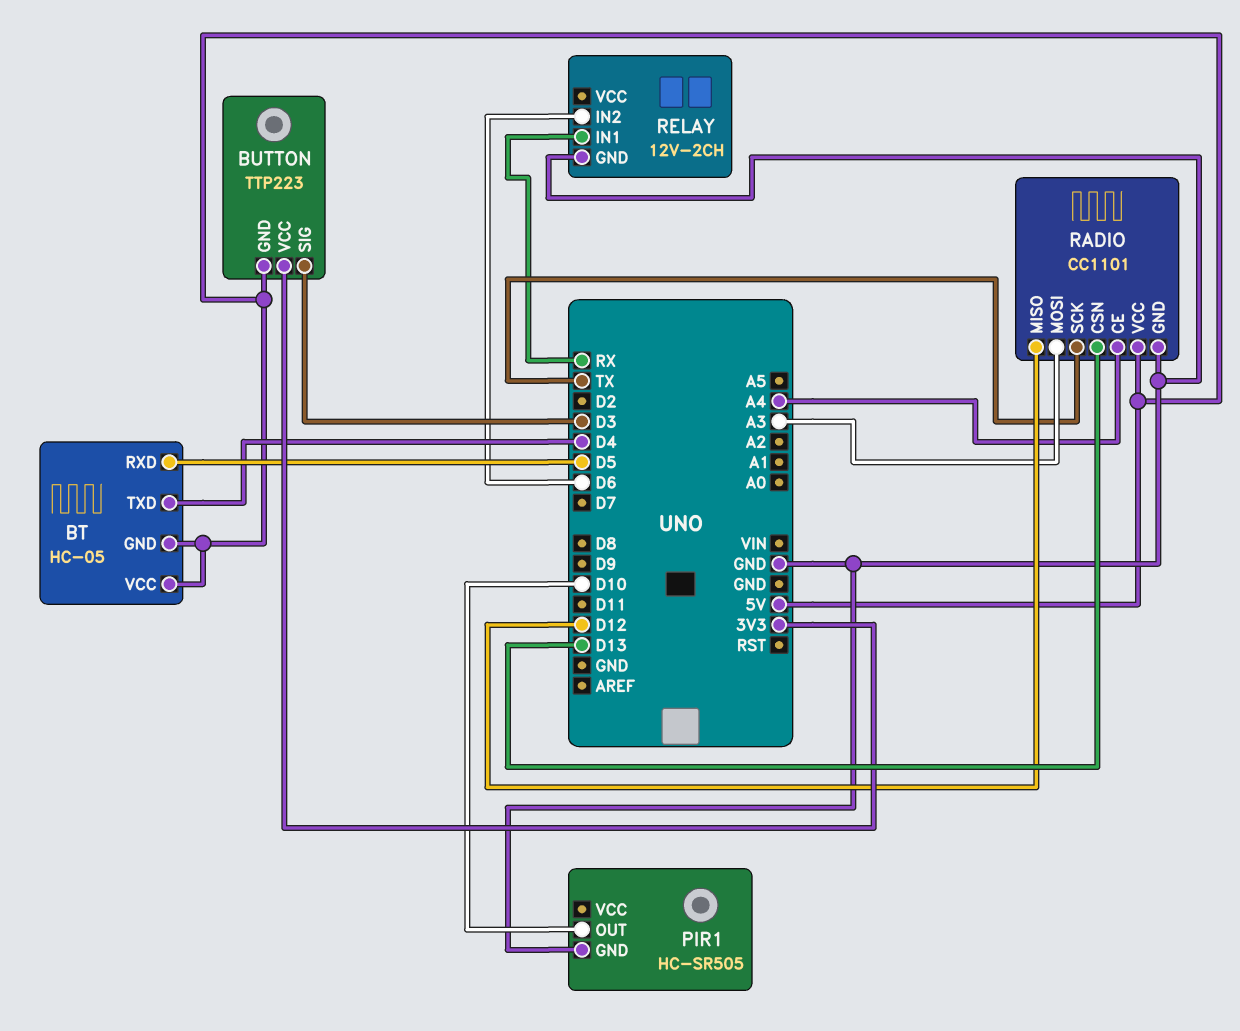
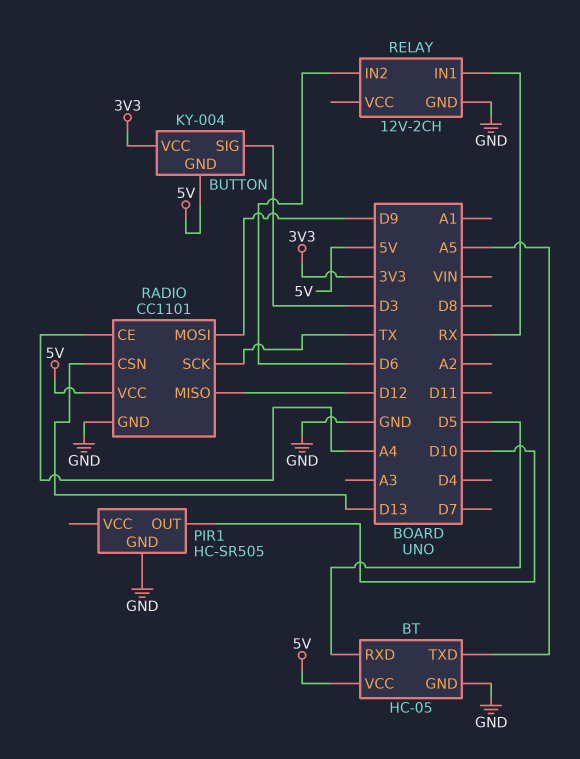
BT pin GND: 5V -> GND
BT pin TXD: D4 -> A5
BUTTON: TTP223 -> KY-004
RADIO pin MOSI: A3 -> D9

